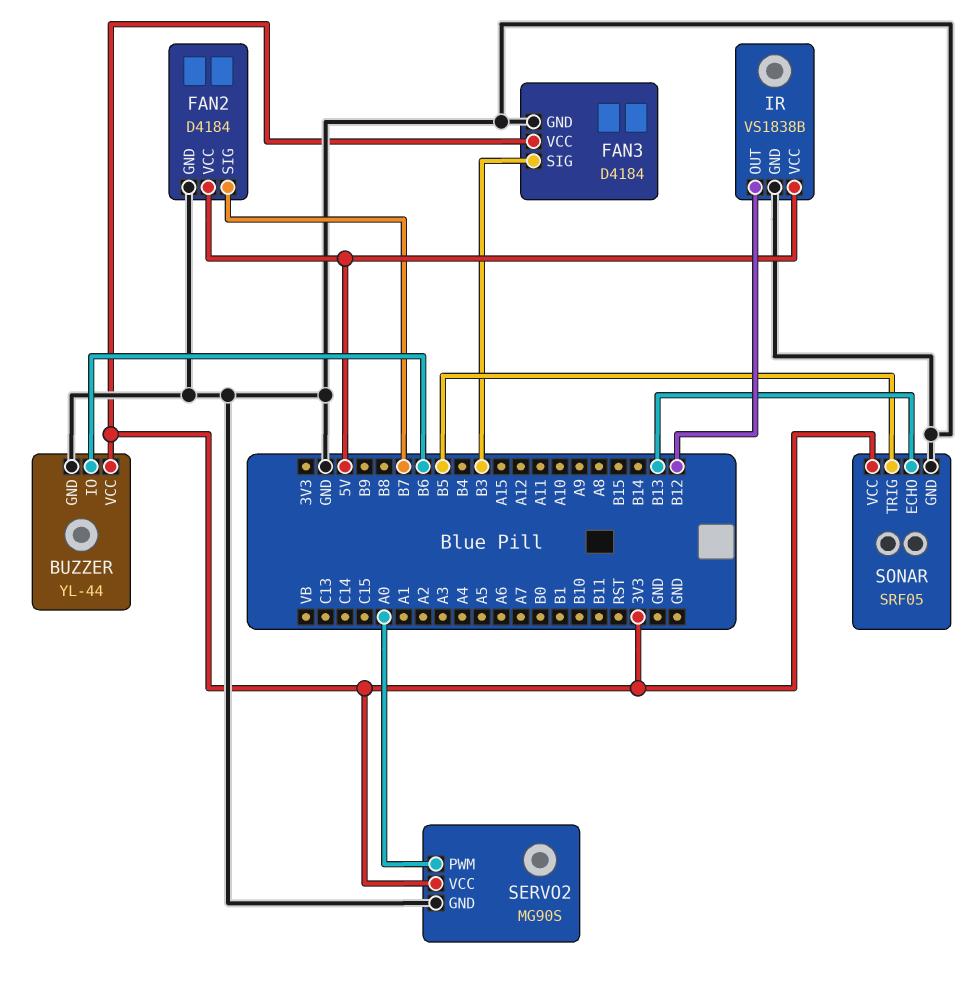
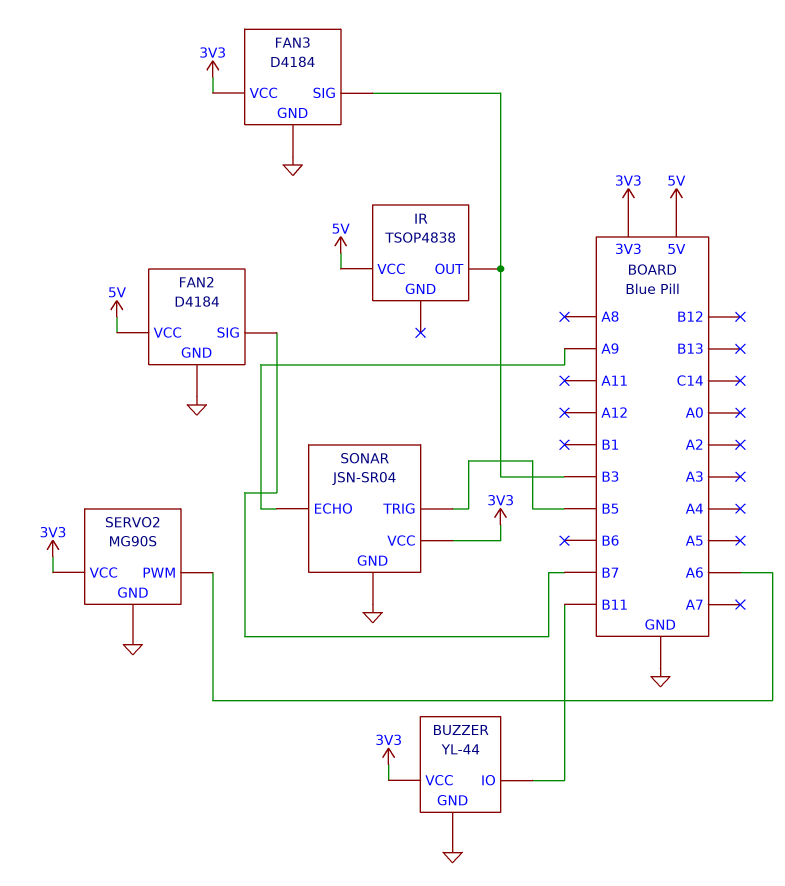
BUZZER pin IO: B6 -> B11
IR: VS1838B -> TSOP4838
IR pin GND: GND -> none
IR pin OUT: B12 -> B3
SERVO2 pin PWM: A0 -> A6
SONAR: SRF05 -> JSN-SR04
SONAR pin ECHO: B13 -> A9

